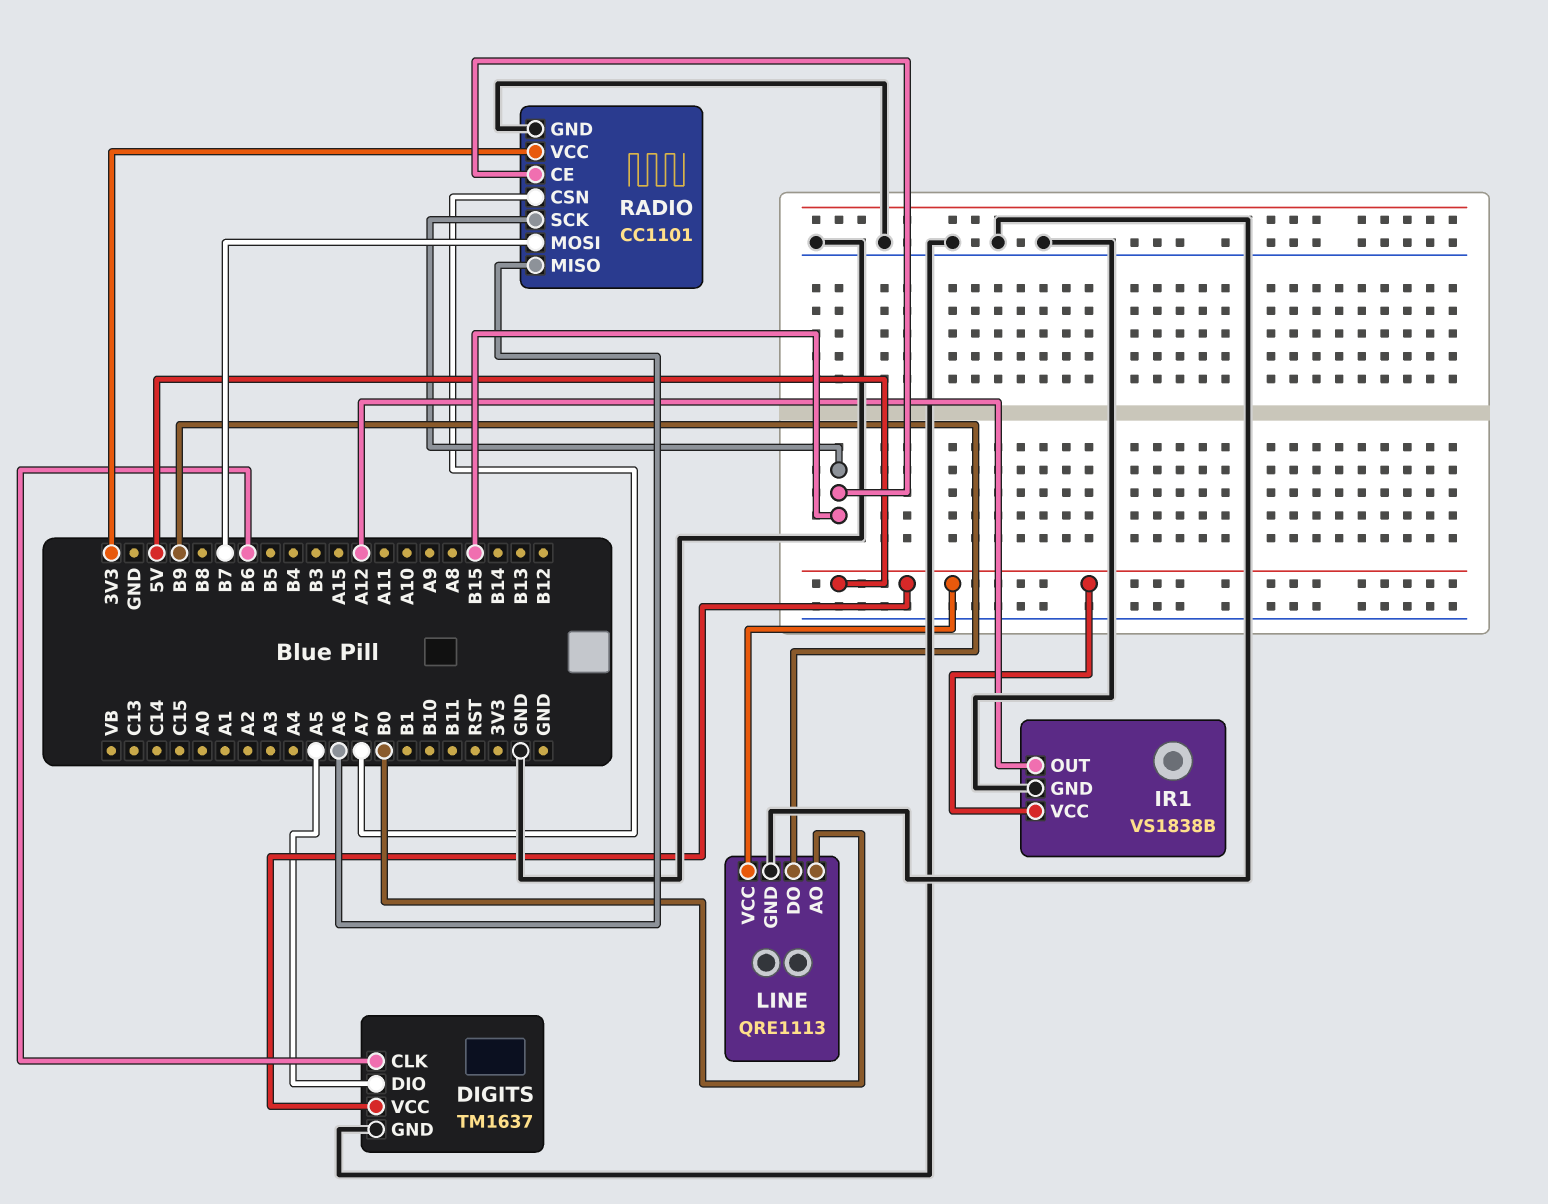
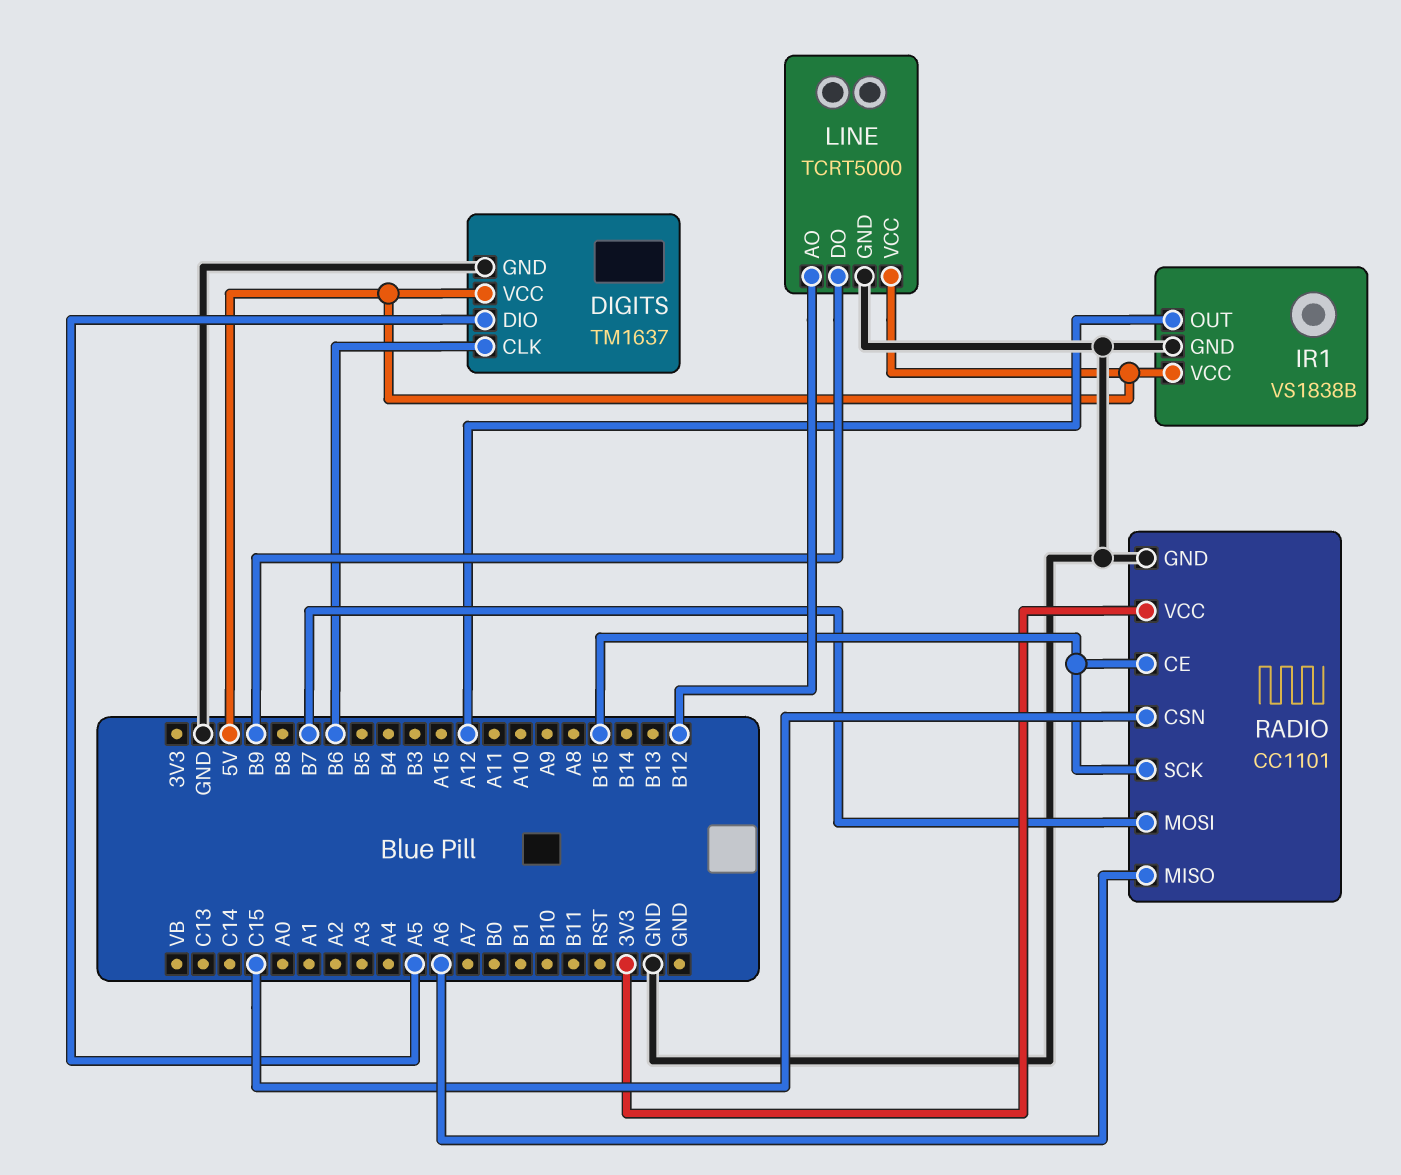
LINE: QRE1113 -> TCRT5000
LINE pin AO: B0 -> B12
RADIO pin CSN: A7 -> C15

